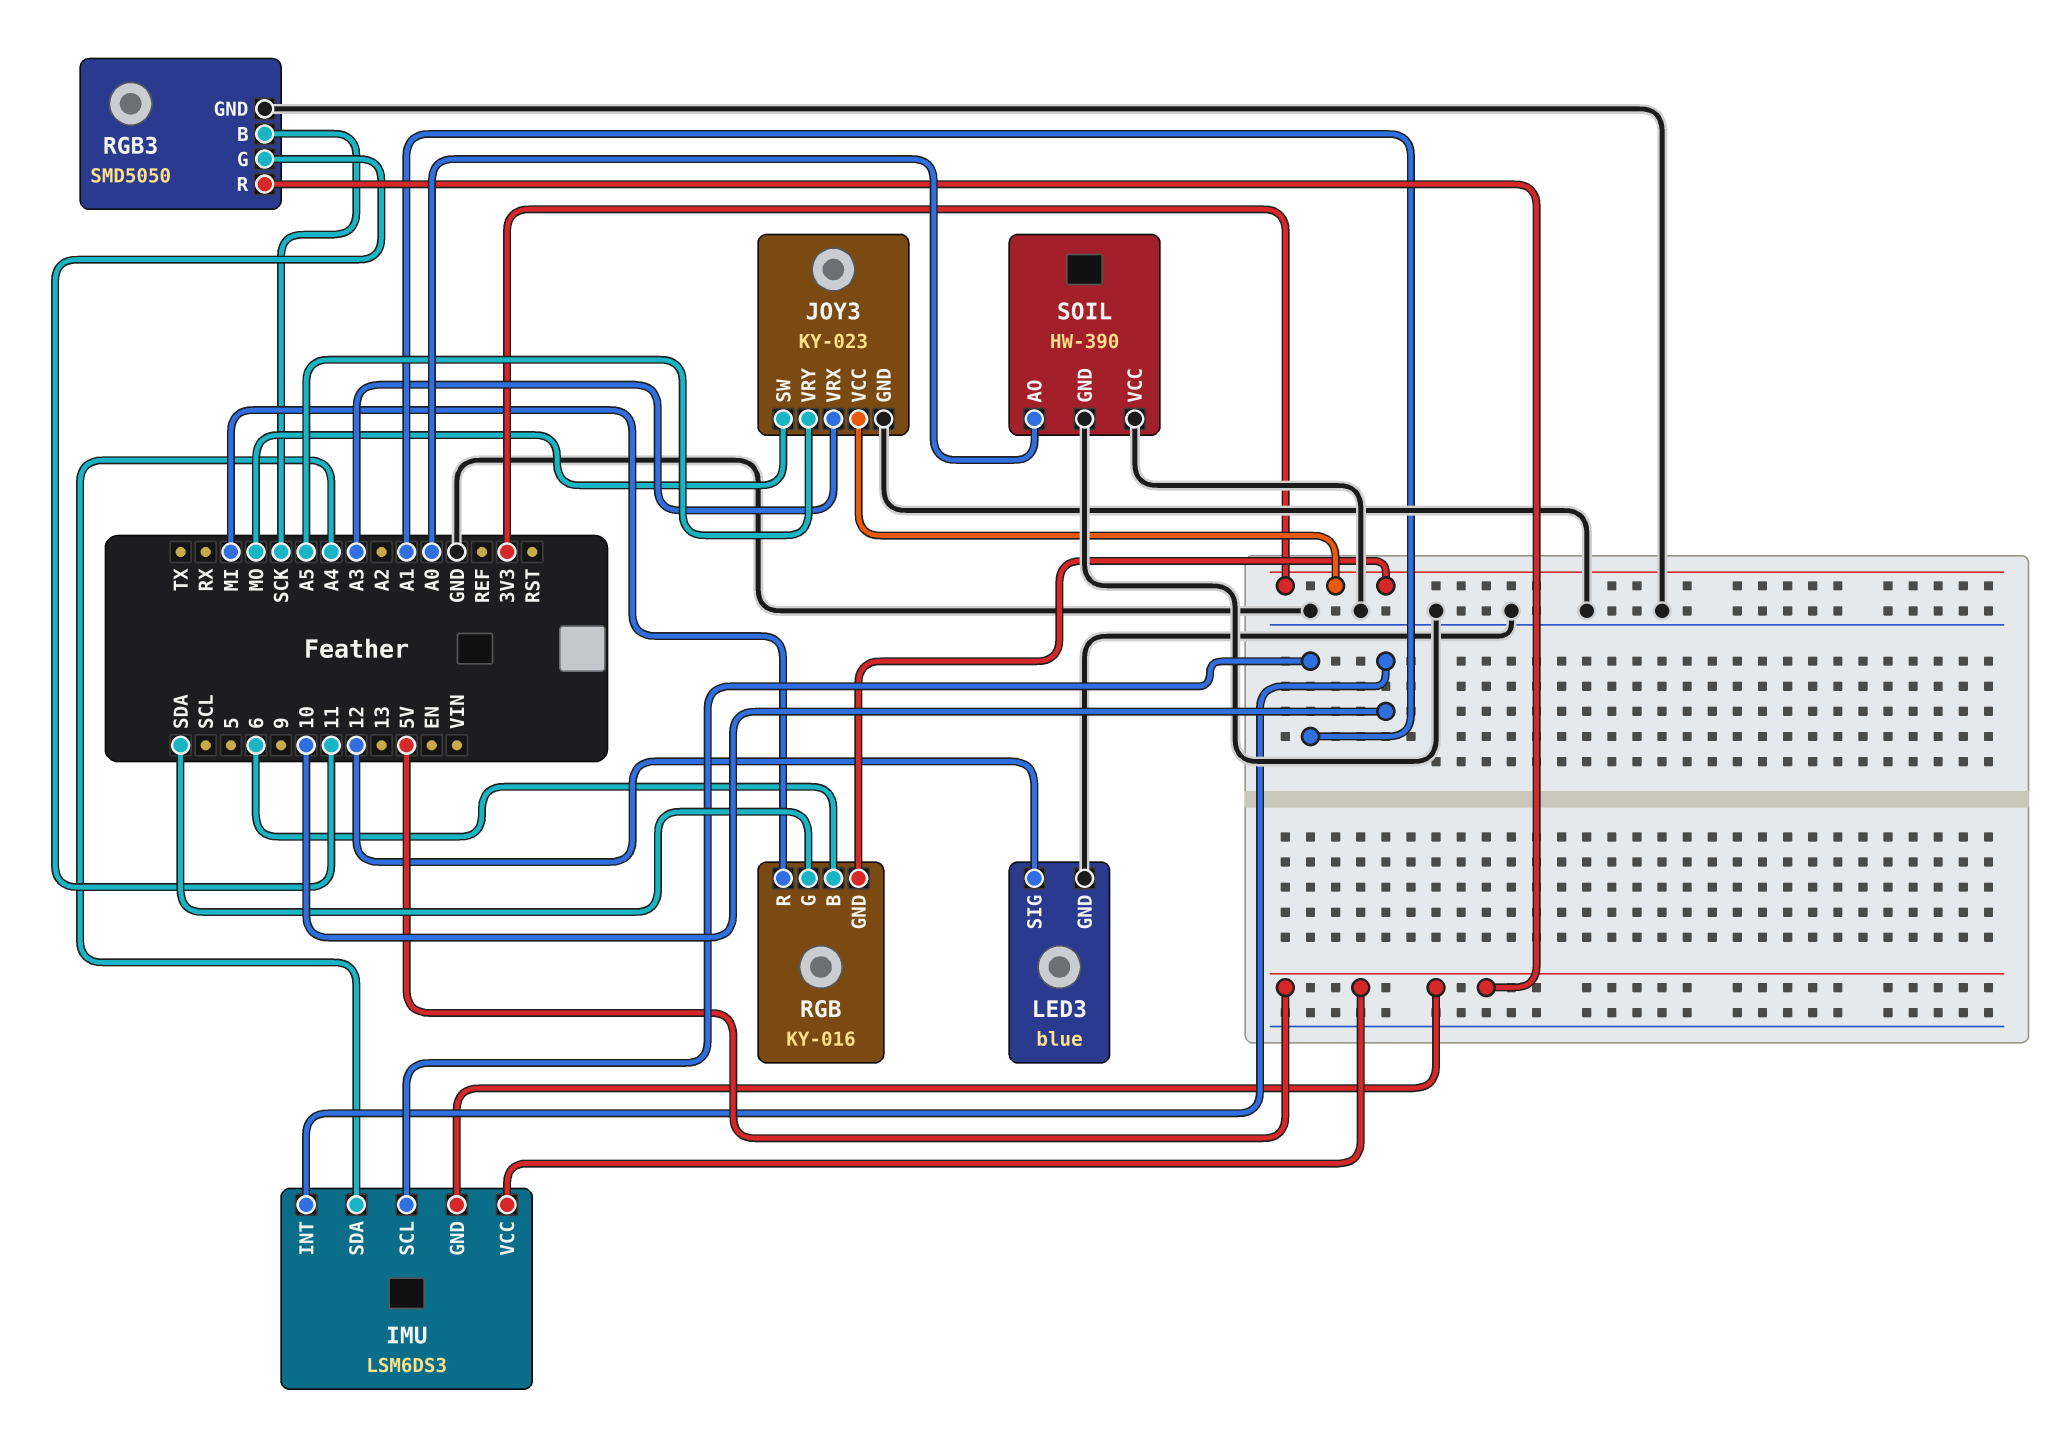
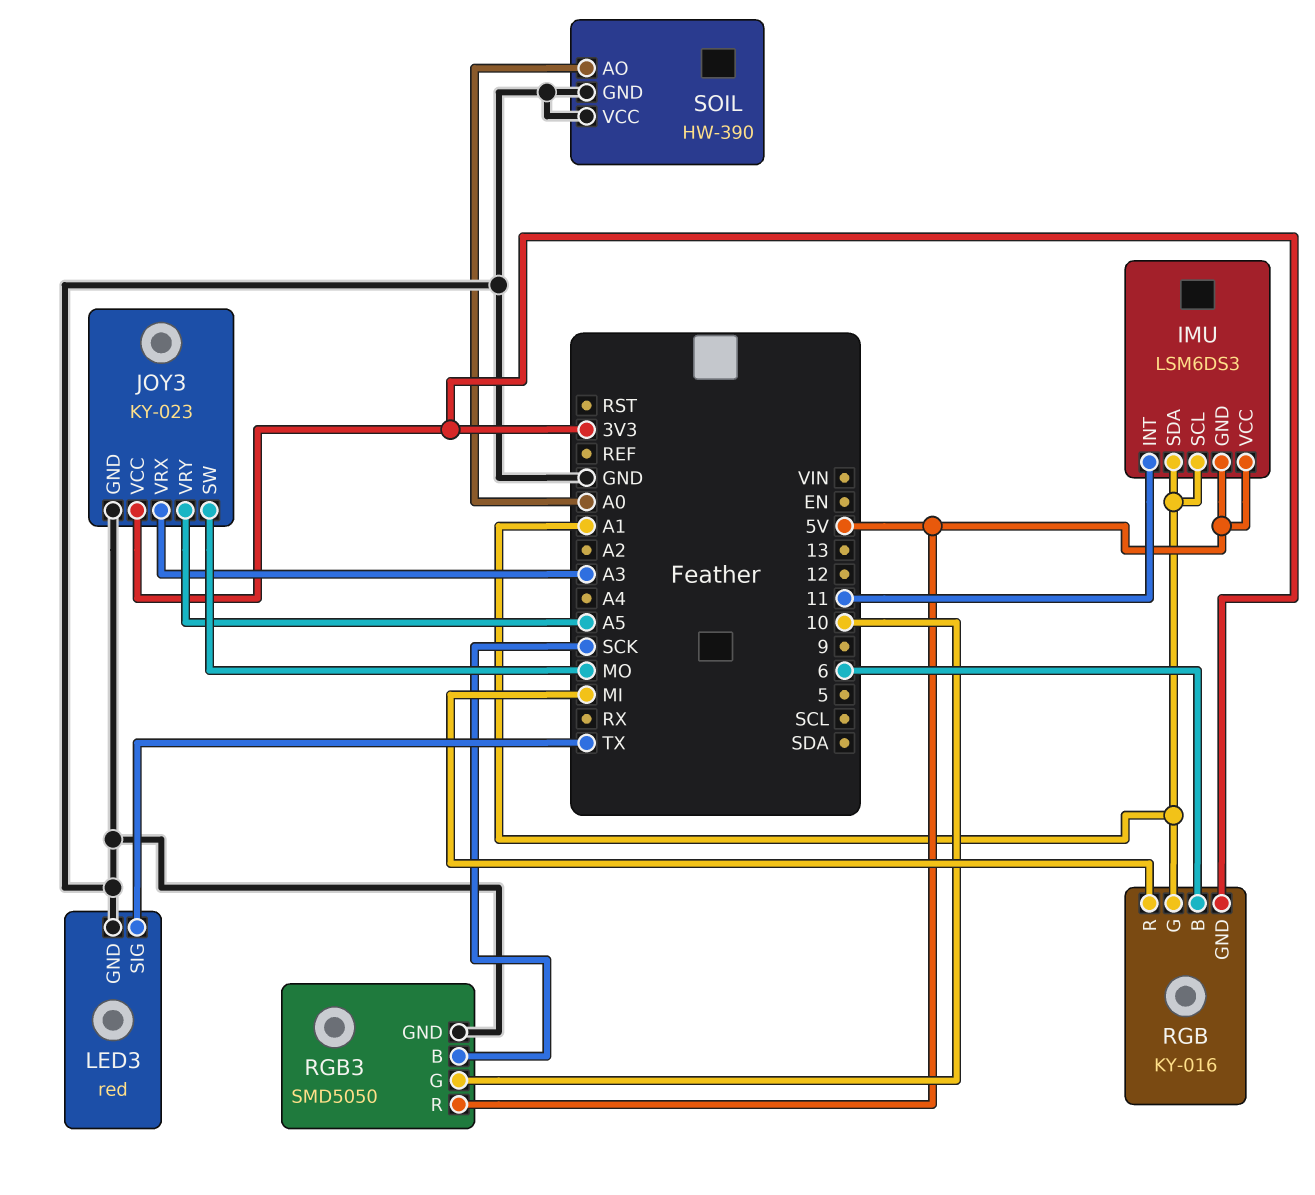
IMU pin INT: 10 -> 11
IMU pin SDA: A4 -> A1
LED3: blue -> red
LED3 pin SIG: 12 -> TX
RGB pin G: SDA -> A1
RGB3 pin G: 11 -> 10

